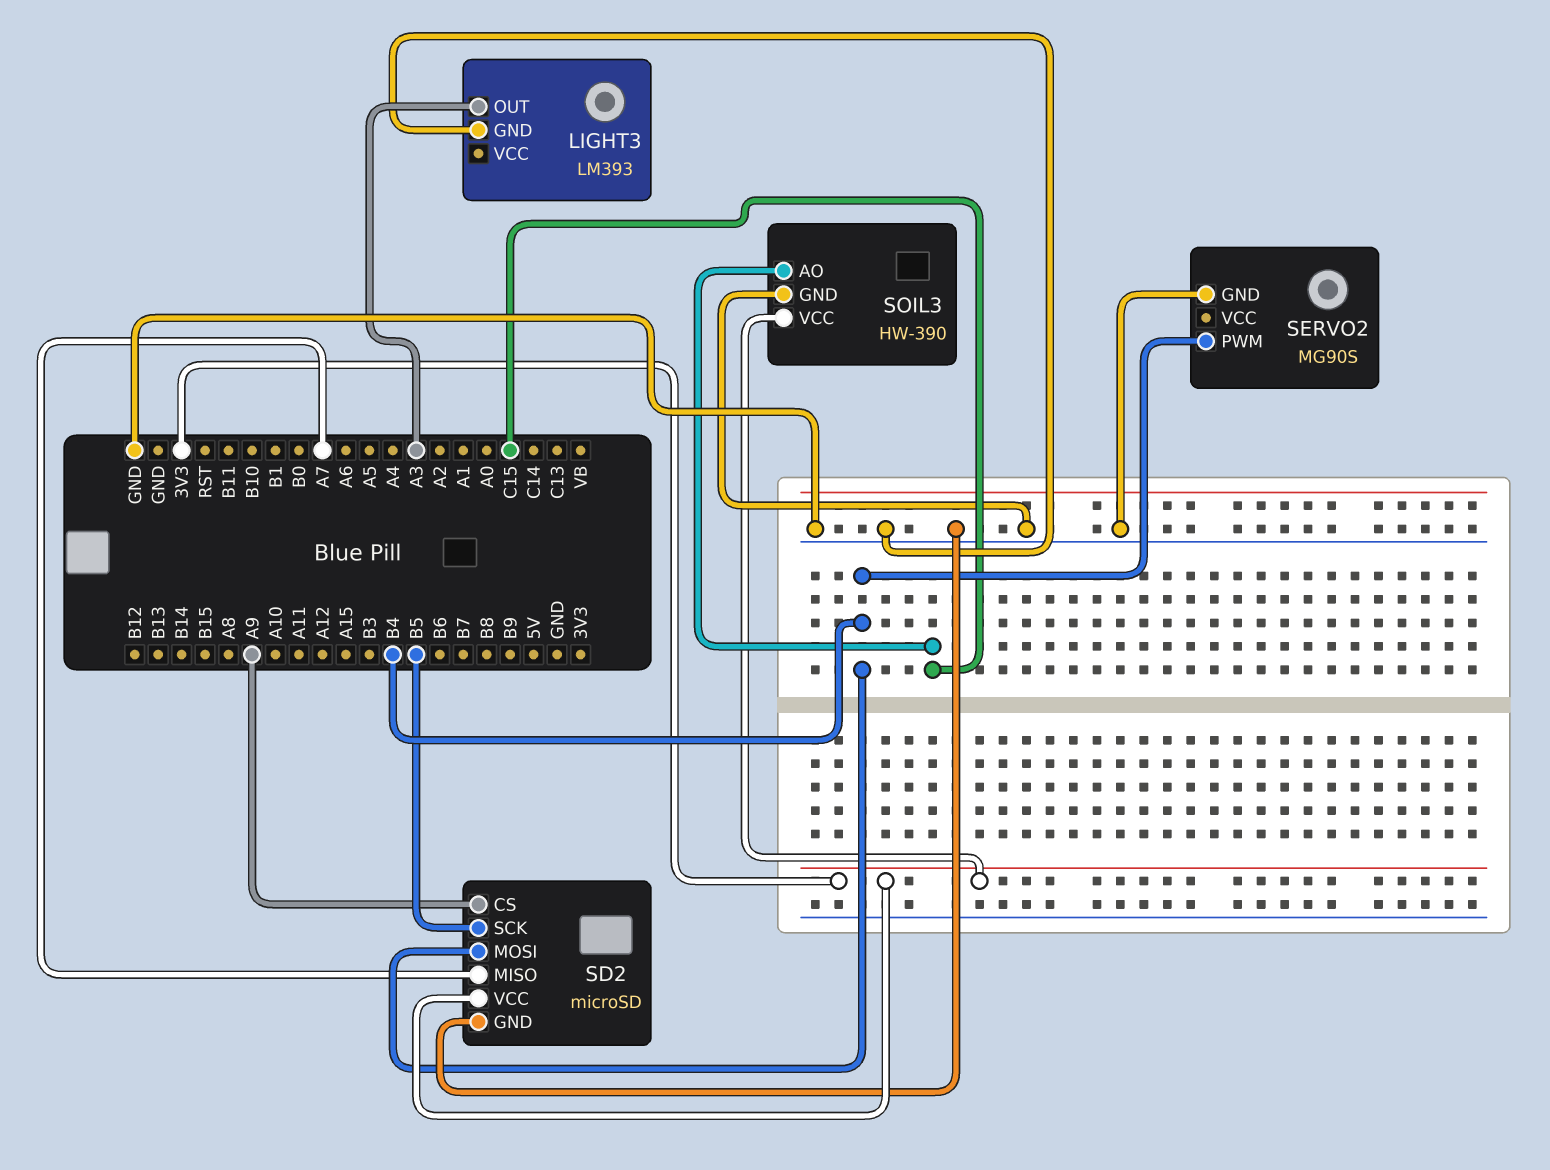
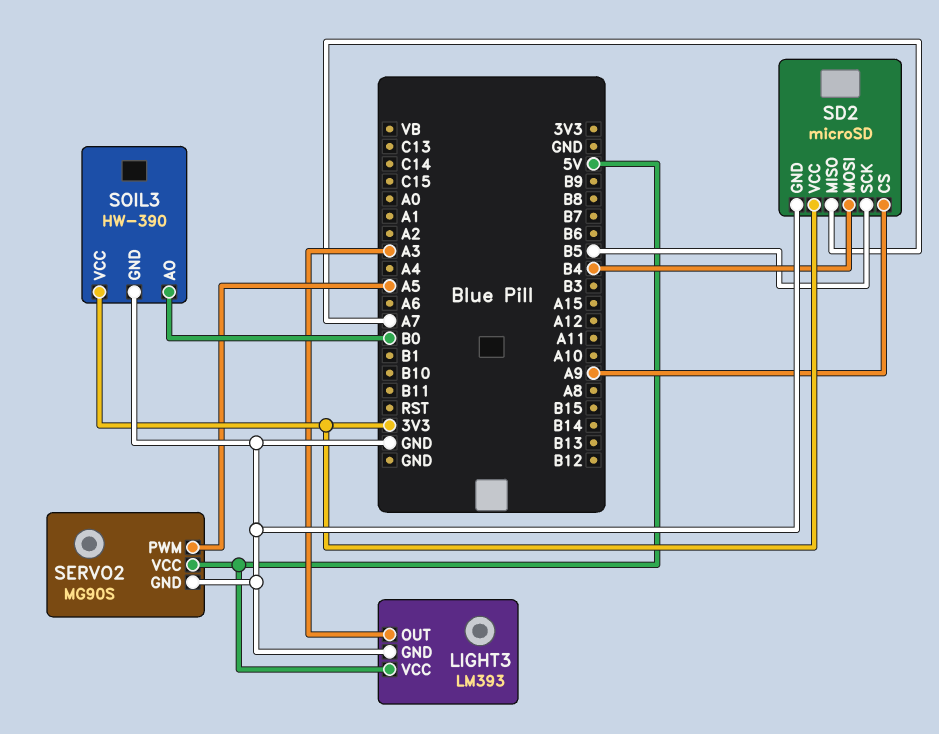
LIGHT3 pin VCC: none -> 5V
SERVO2 pin PWM: B4 -> A5
SERVO2 pin VCC: none -> 5V
SOIL3 pin AO: C15 -> B0

